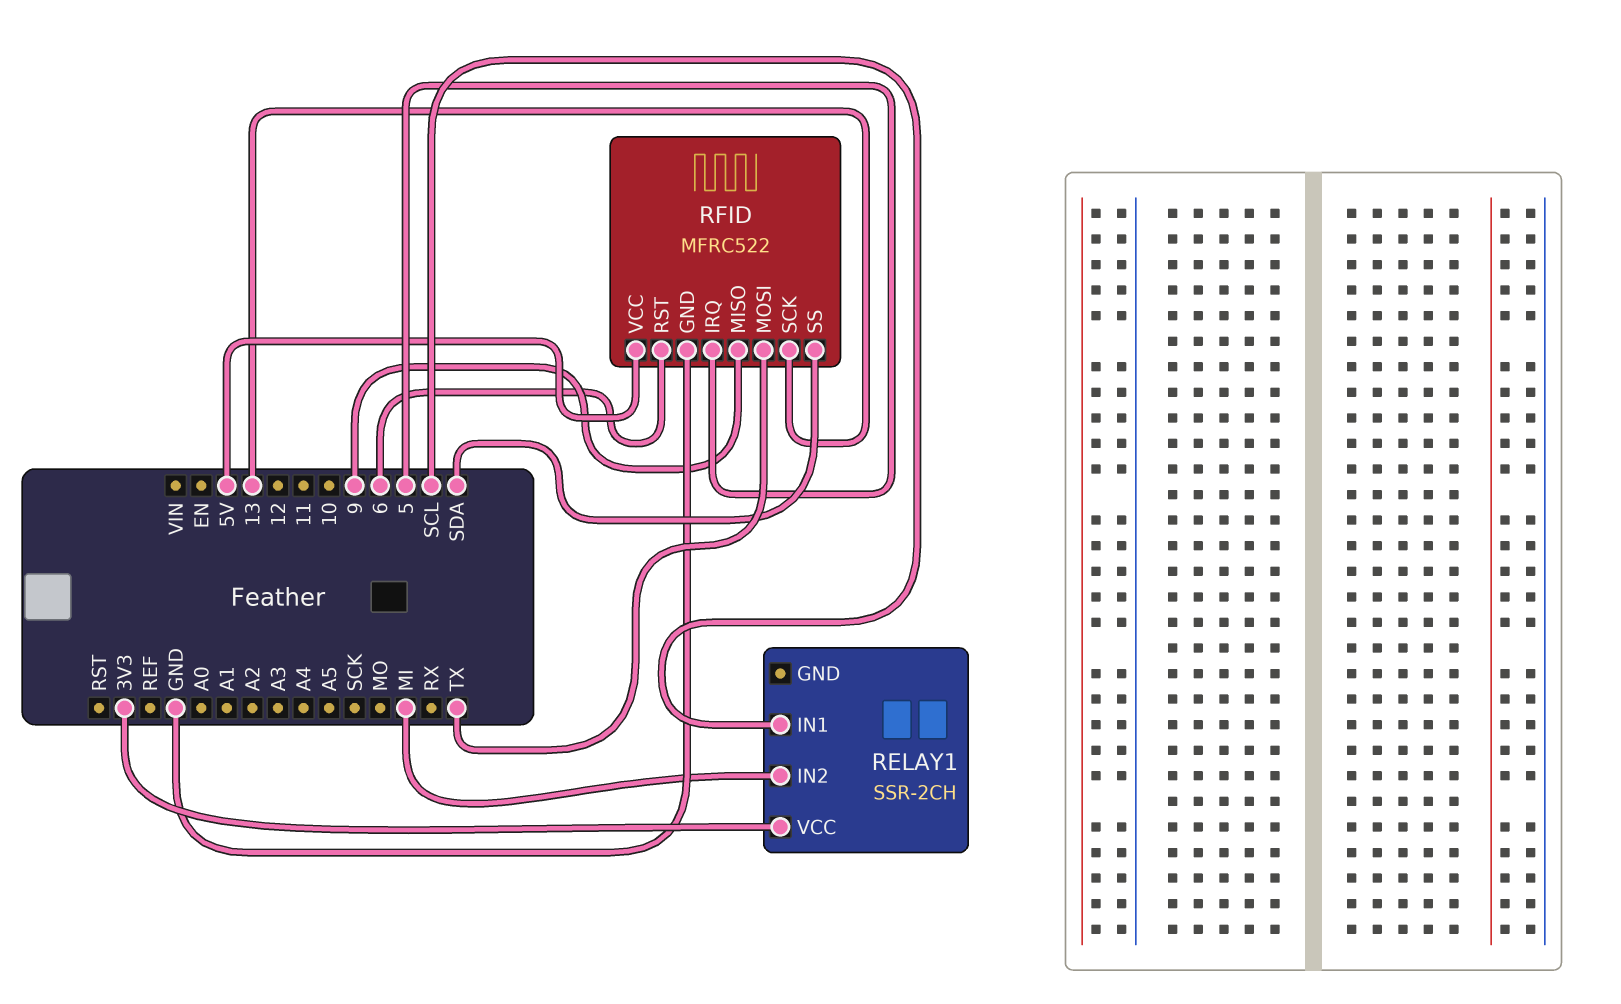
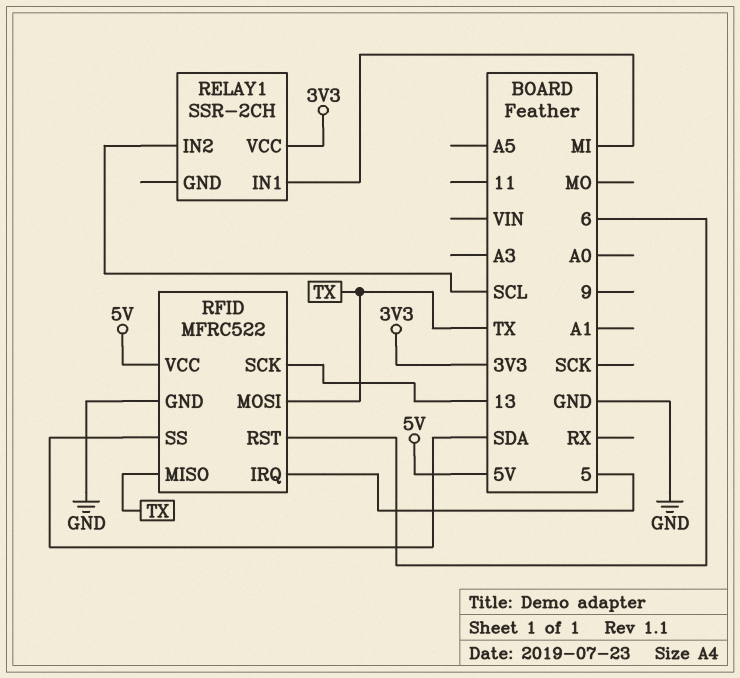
RELAY1 pin IN1: SCL -> MI
RELAY1 pin IN2: MI -> SCL
RFID pin MISO: 9 -> TX

